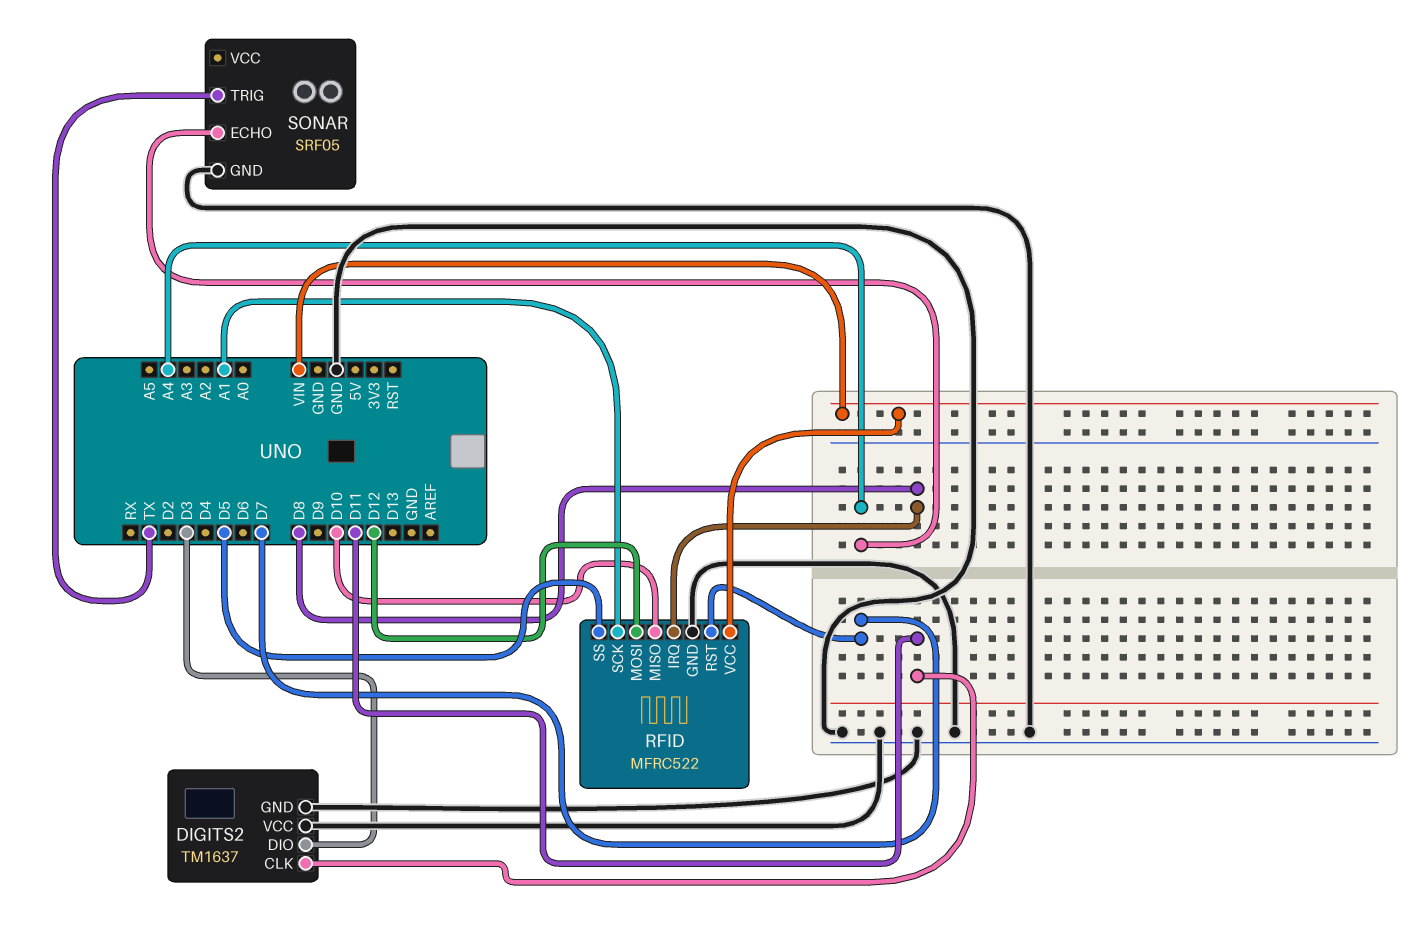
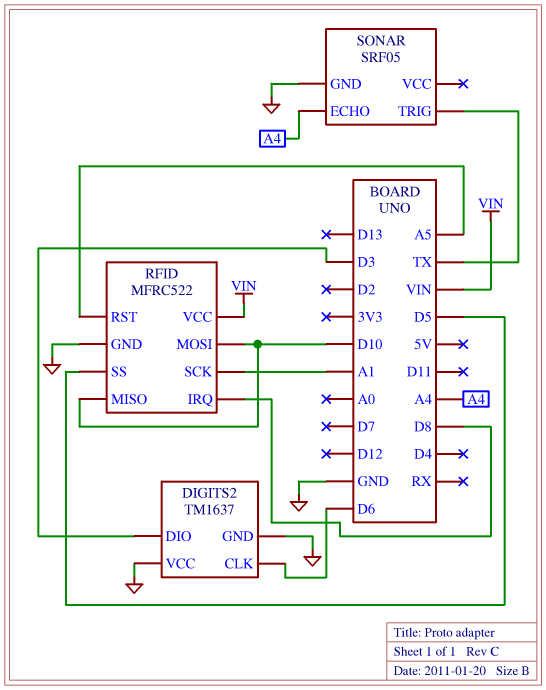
DIGITS2 pin CLK: D11 -> D6
RFID pin MOSI: D12 -> D10
RFID pin RST: D7 -> A5

